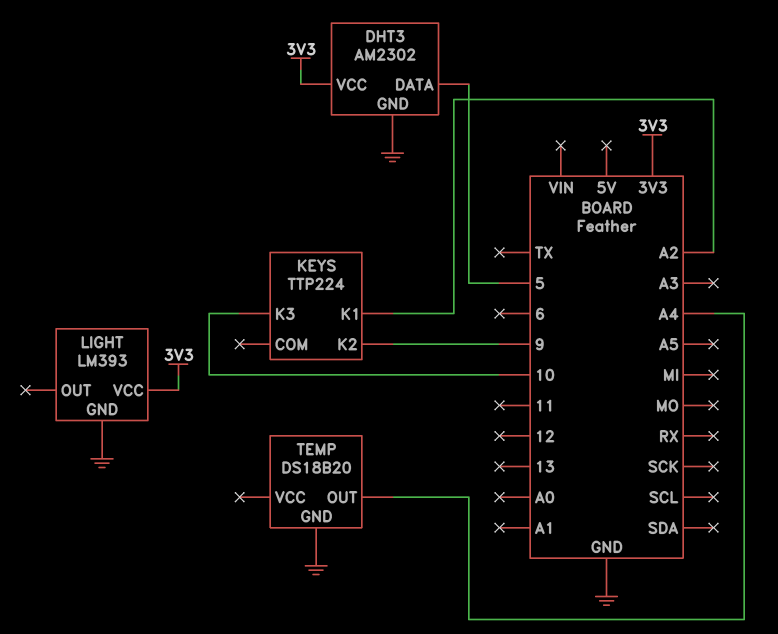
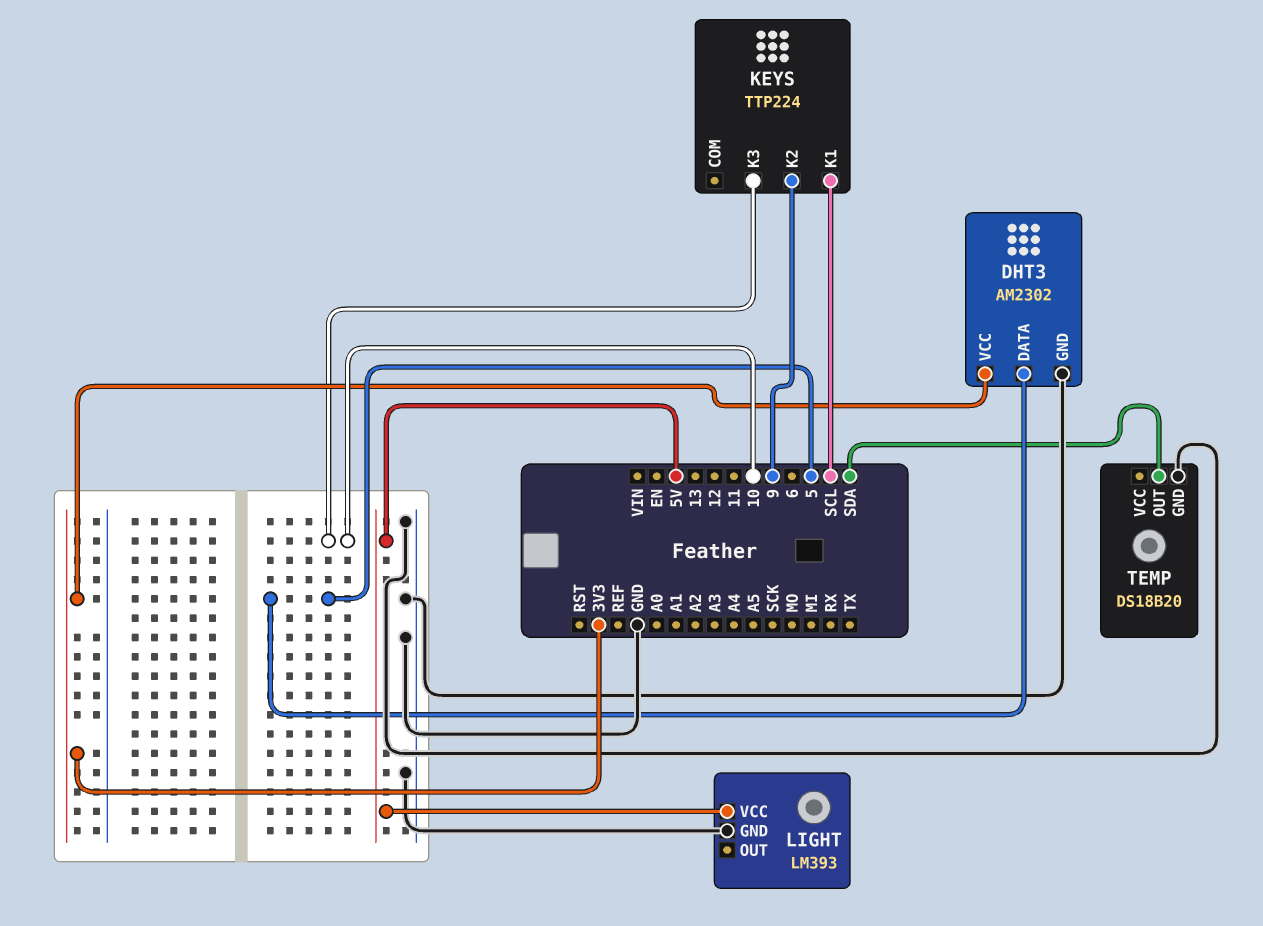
KEYS pin K1: A2 -> SCL
LIGHT pin VCC: 3V3 -> 5V
TEMP pin OUT: A4 -> SDA

